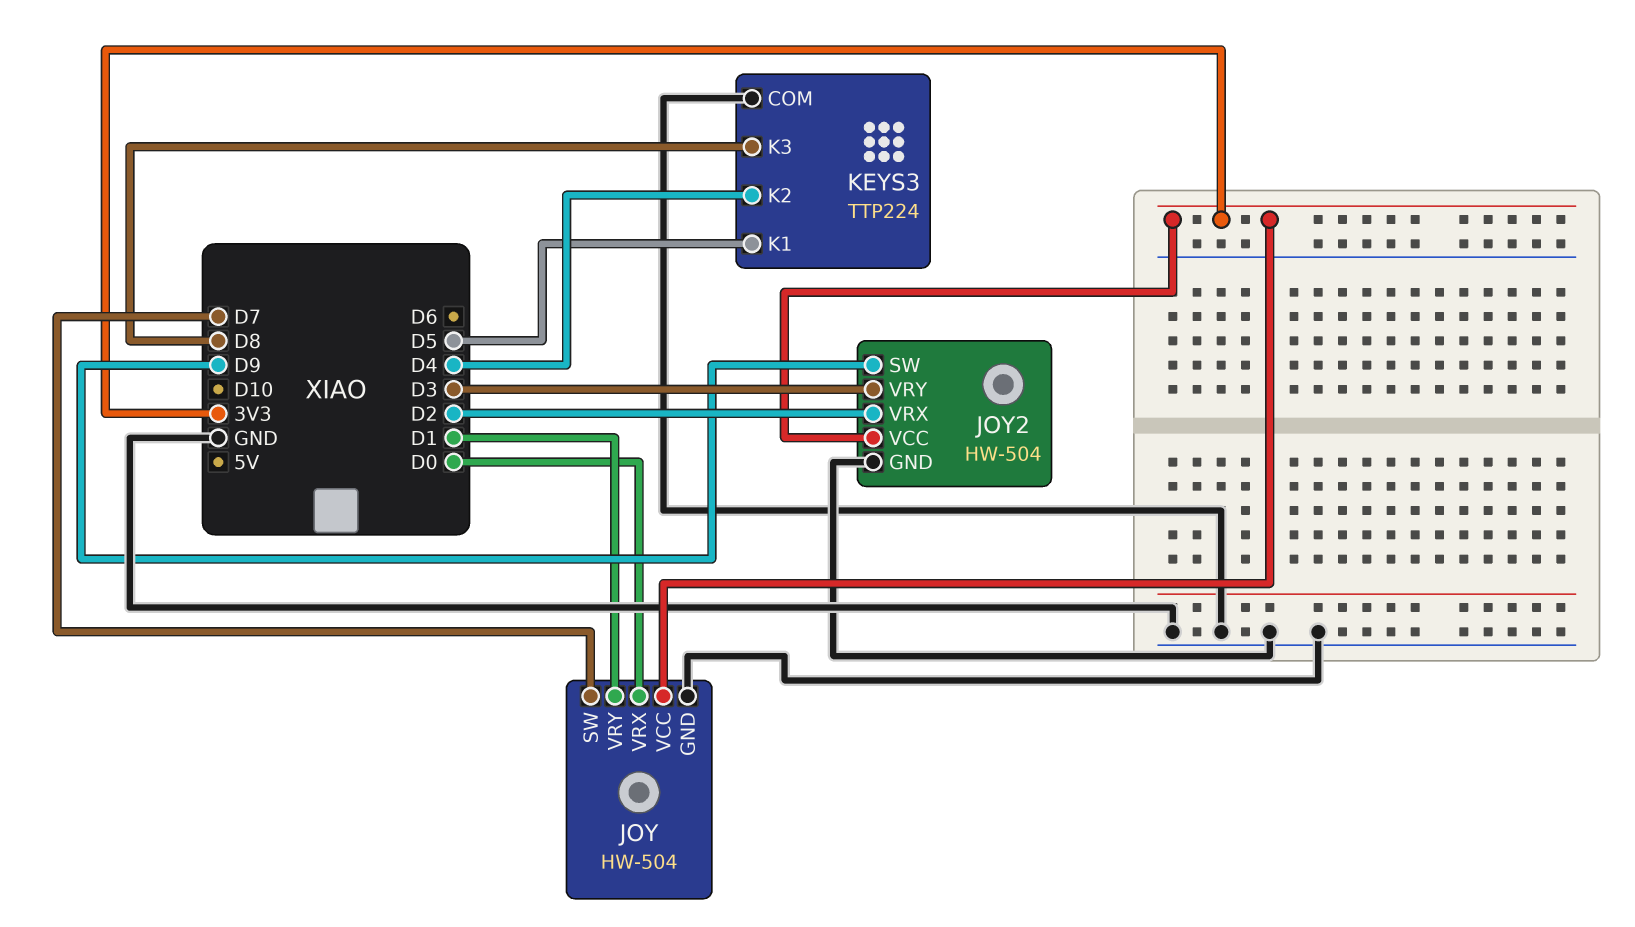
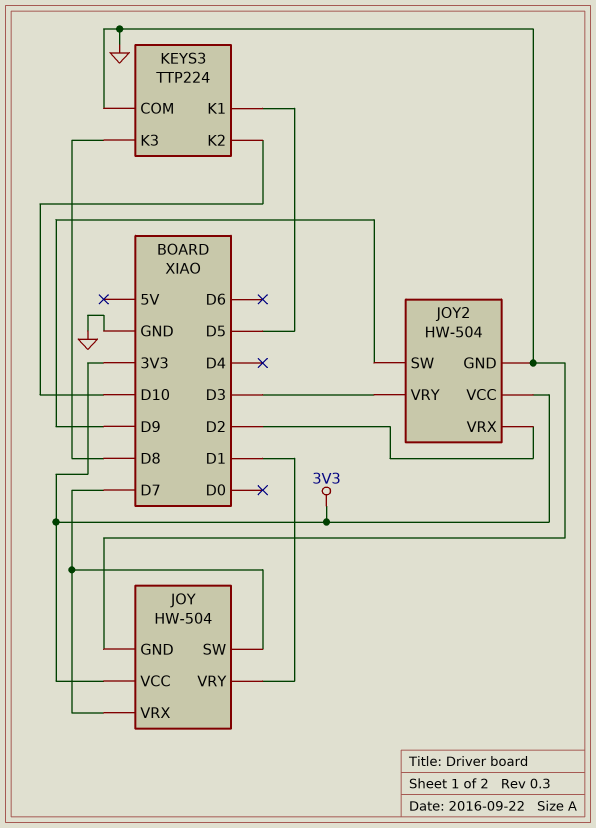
JOY pin VRX: D0 -> D7
KEYS3 pin K2: D4 -> D10

